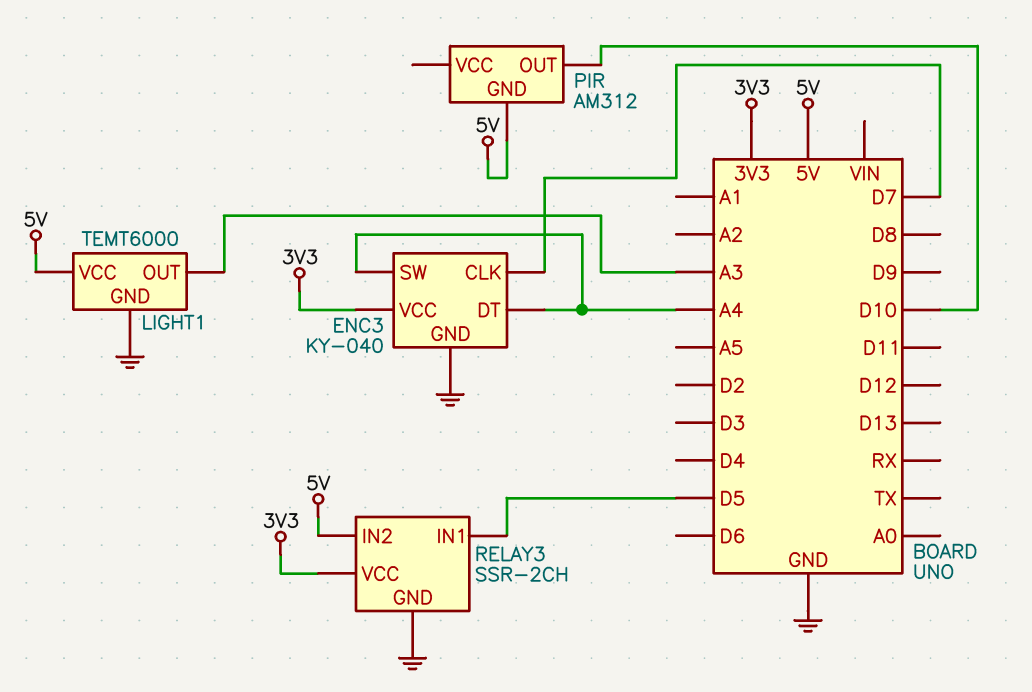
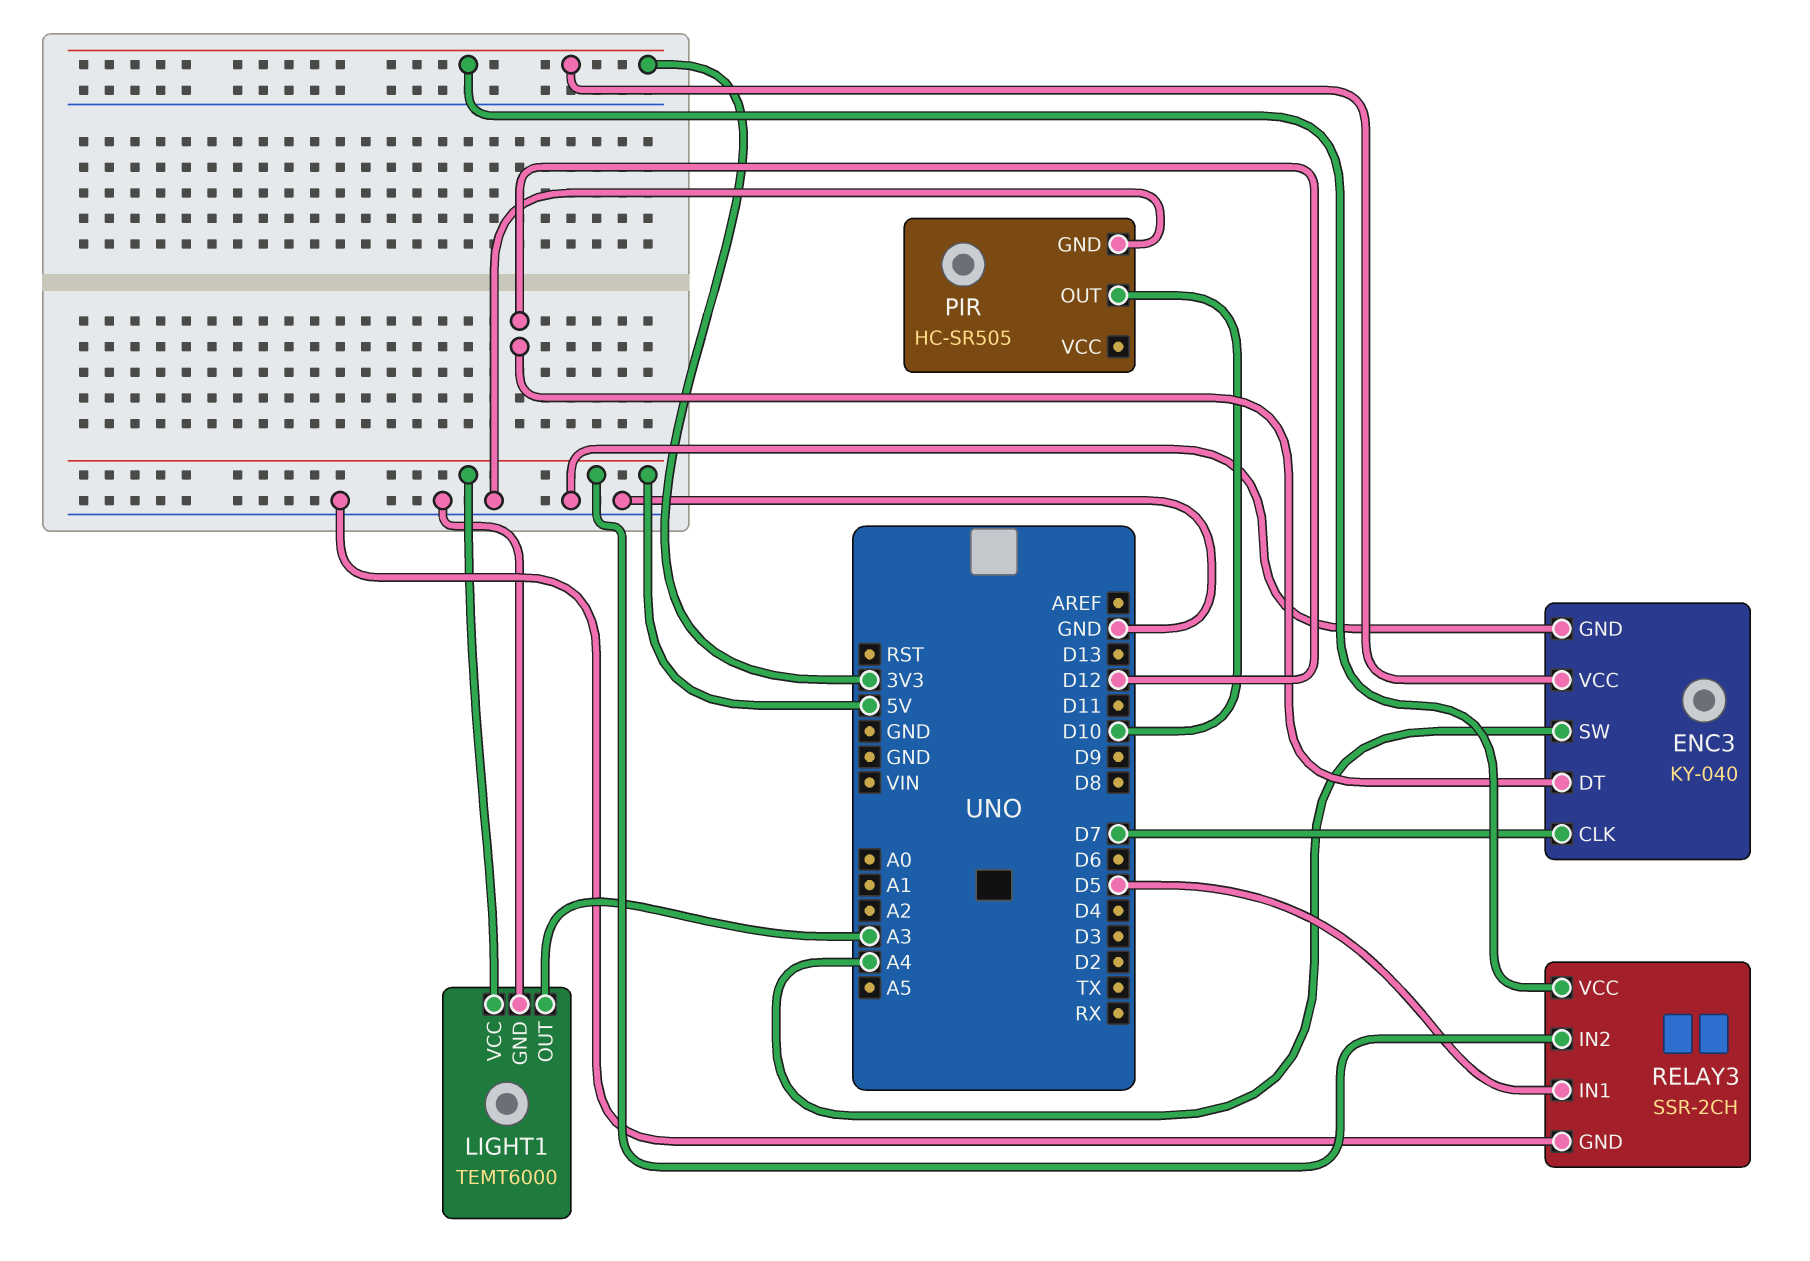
ENC3 pin DT: A4 -> D12
PIR: AM312 -> HC-SR505
PIR pin GND: 5V -> GND

